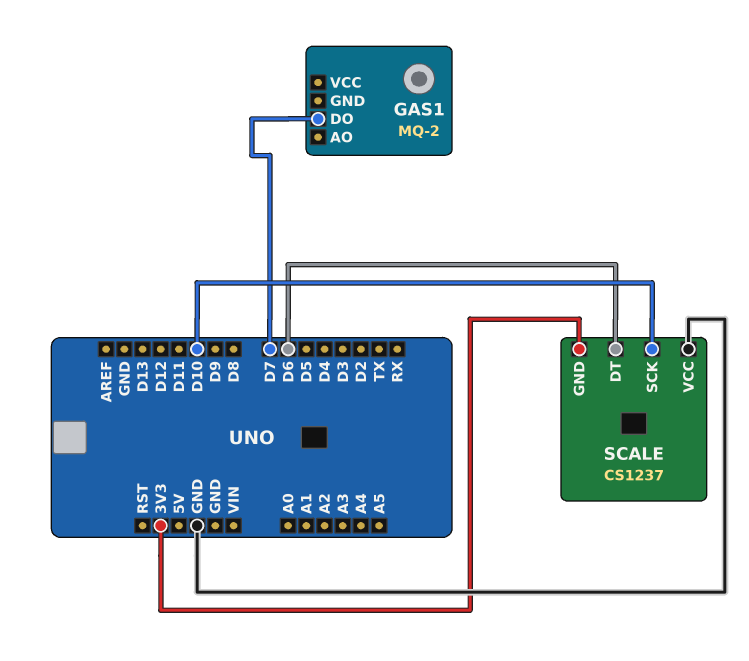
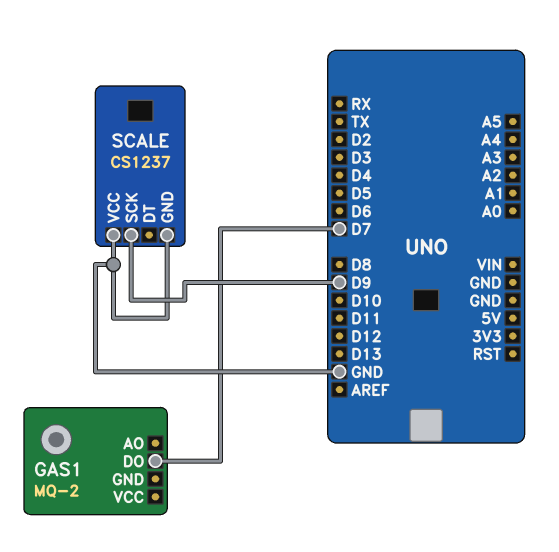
SCALE pin DT: D6 -> none
SCALE pin GND: 3V3 -> GND
SCALE pin SCK: D10 -> D9

